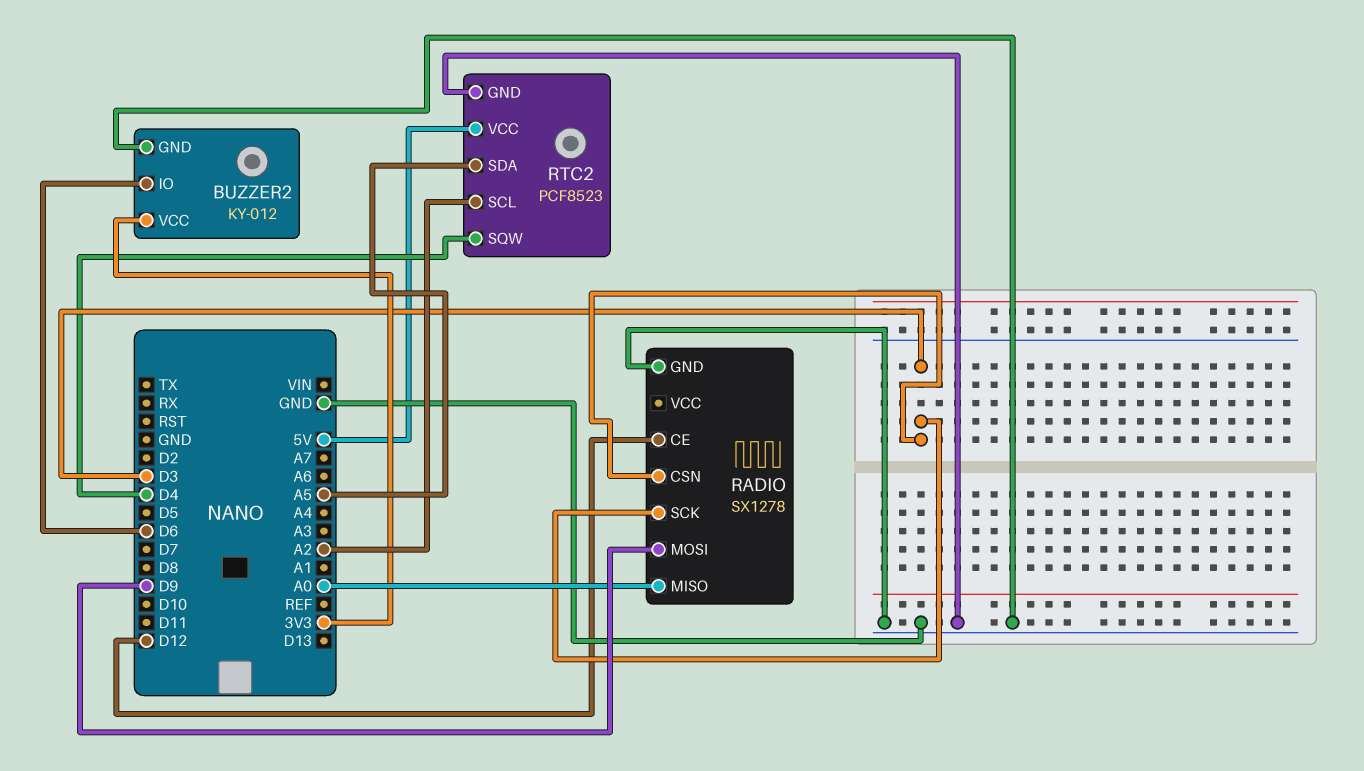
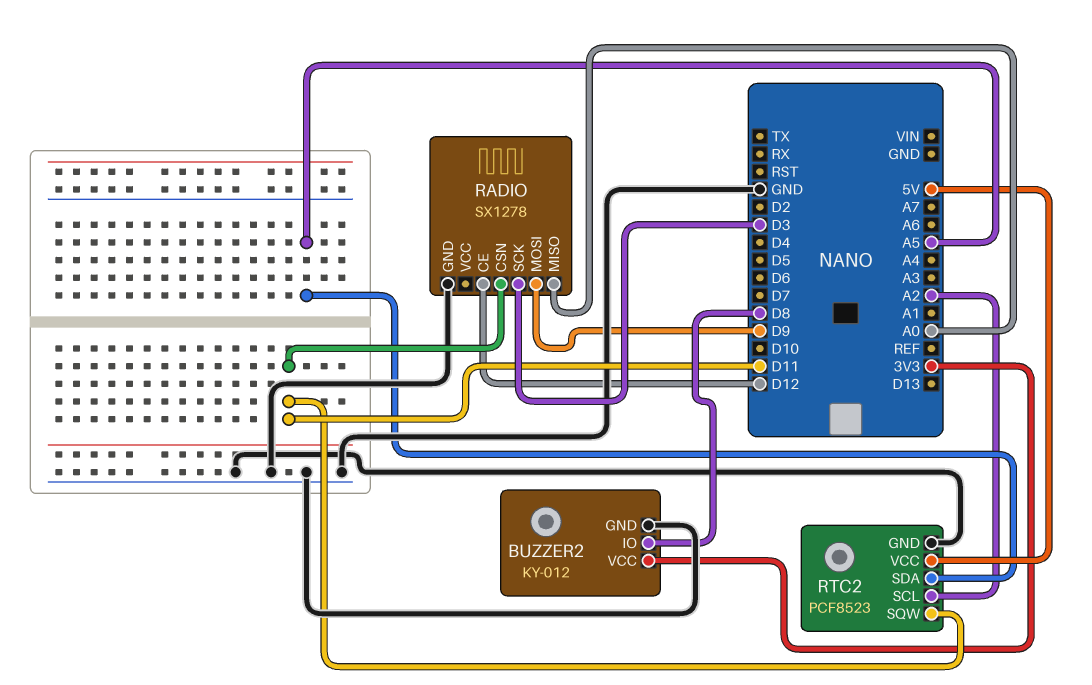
BUZZER2 pin IO: D6 -> D8
RADIO pin CSN: D3 -> D11
RTC2 pin SQW: D4 -> D11

